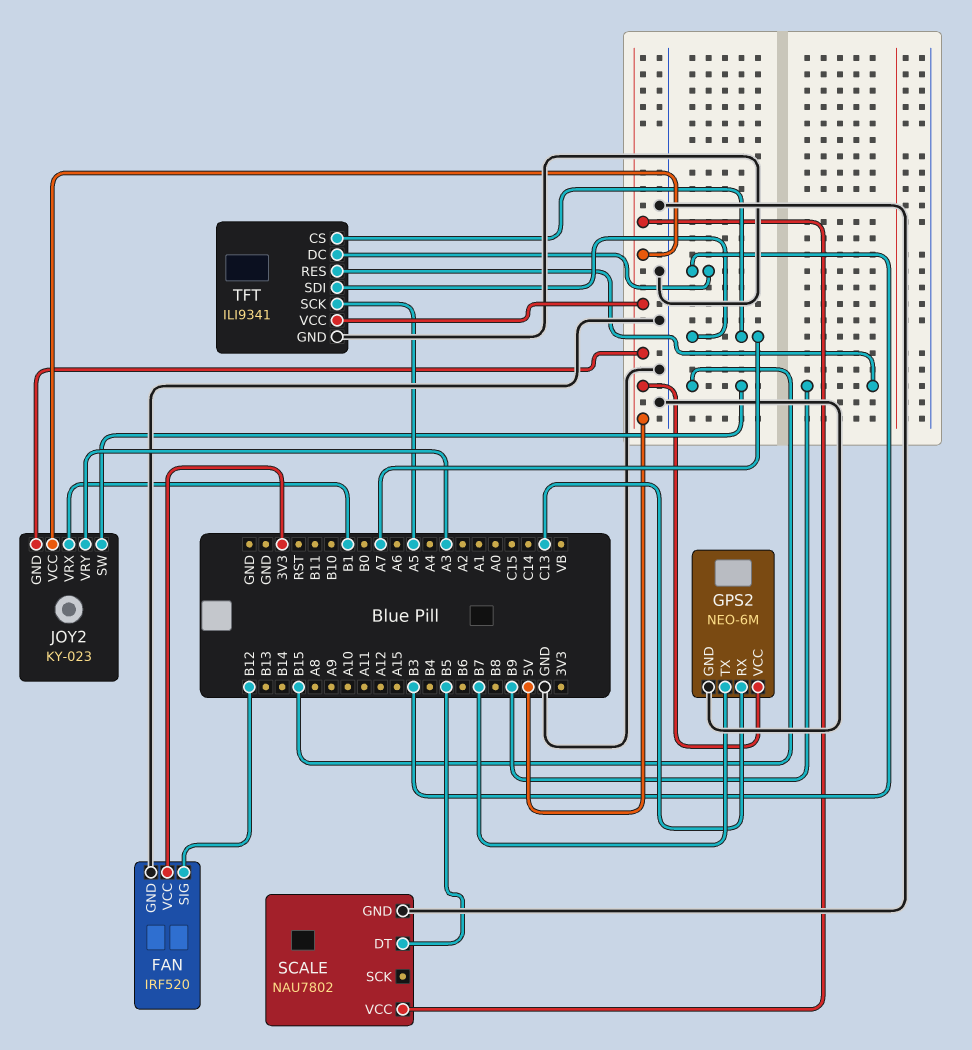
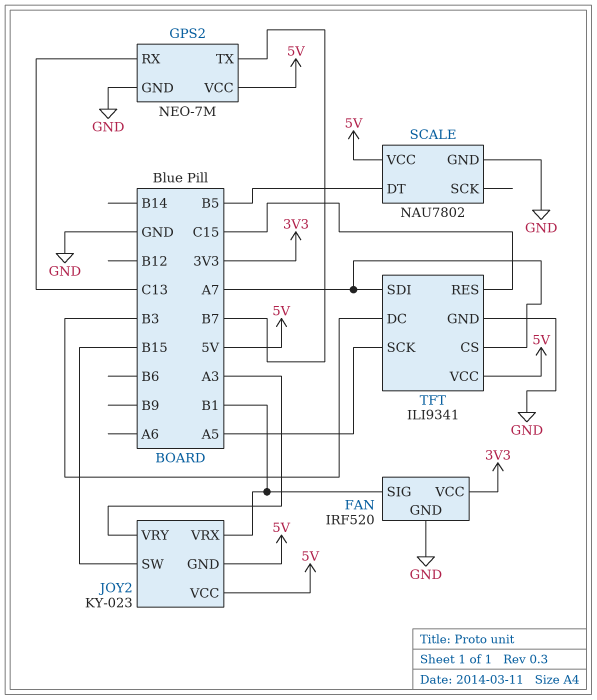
FAN pin SIG: B12 -> B1
GPS2: NEO-6M -> NEO-7M
TFT pin RES: B9 -> C15

